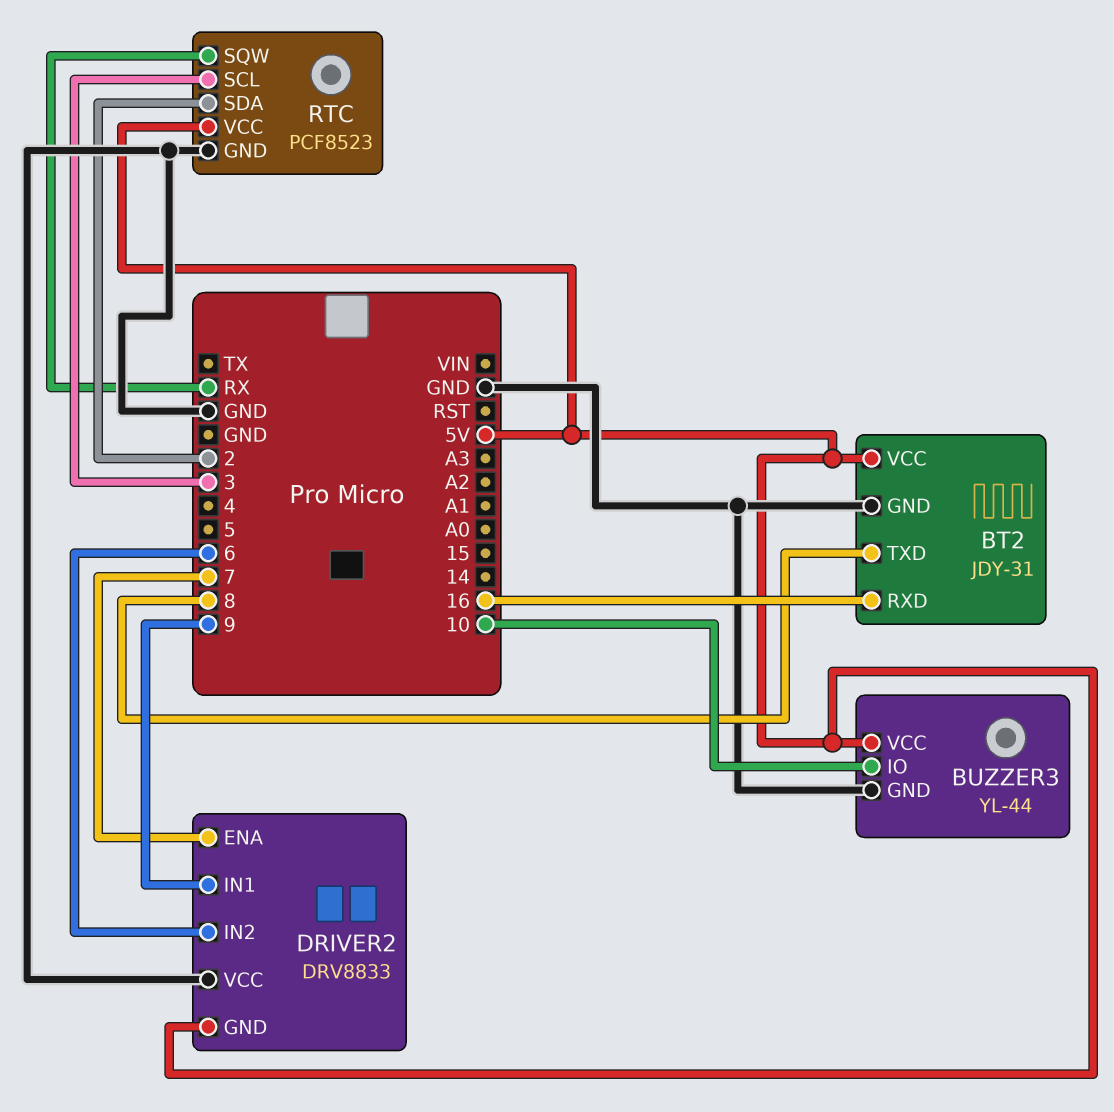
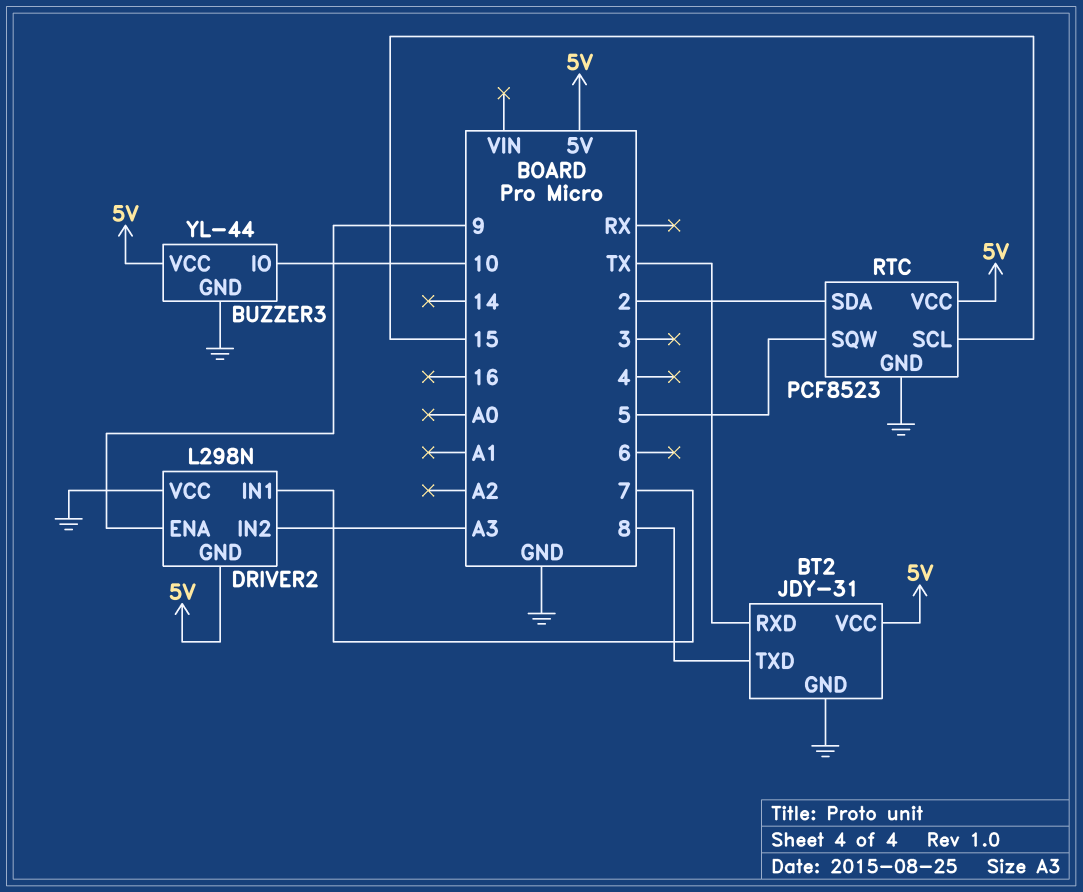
BT2 pin RXD: 16 -> TX
DRIVER2: DRV8833 -> L298N
DRIVER2 pin ENA: 7 -> 9
DRIVER2 pin IN1: 9 -> 7
DRIVER2 pin IN2: 6 -> A3
RTC pin SCL: 3 -> 15
RTC pin SQW: RX -> 5

